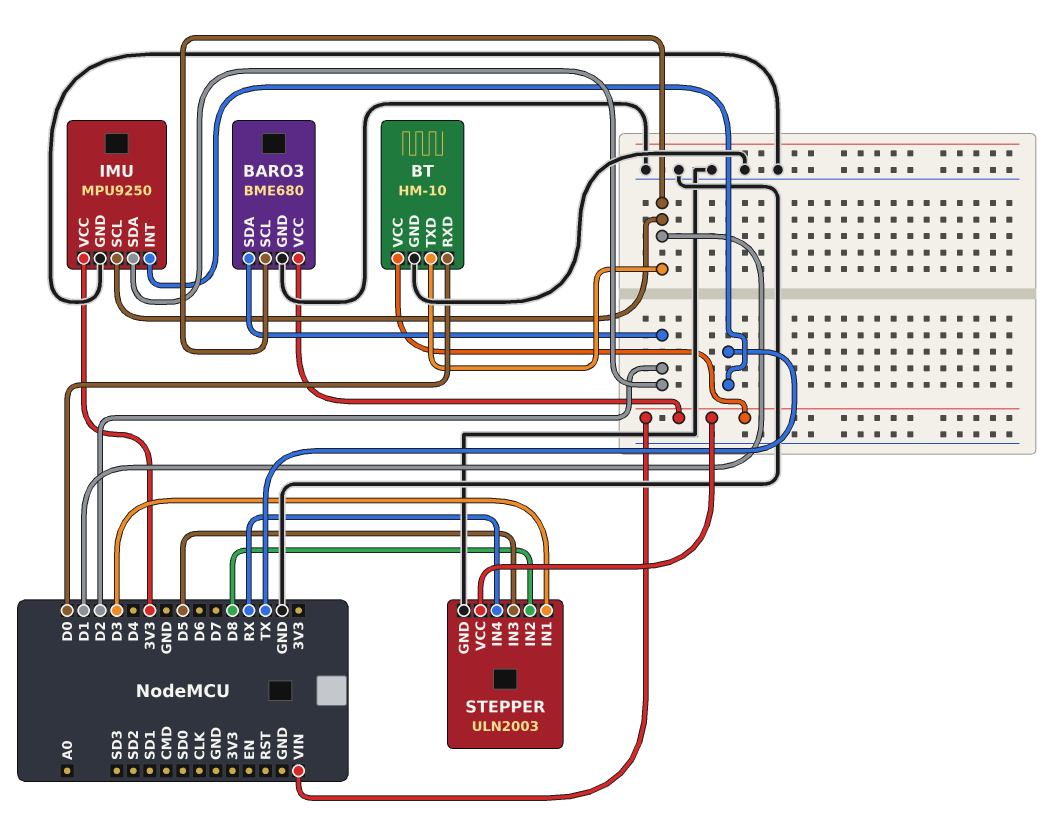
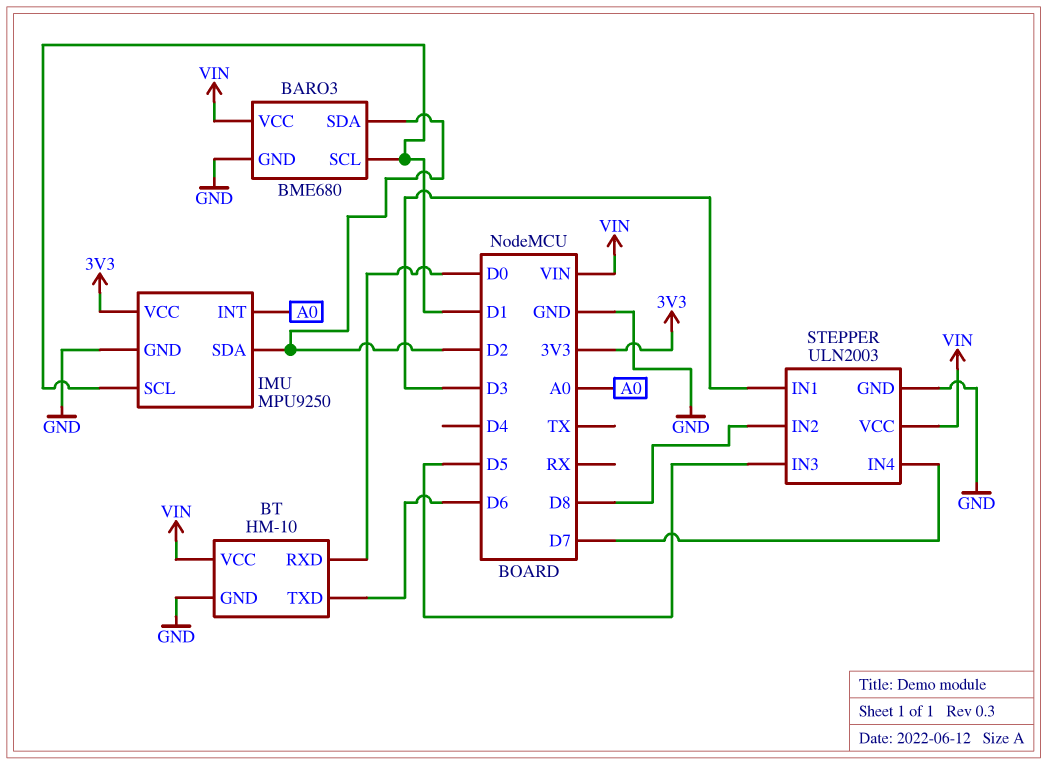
BT pin TXD: D1 -> D6
IMU pin INT: TX -> A0
STEPPER pin IN4: RX -> D7

